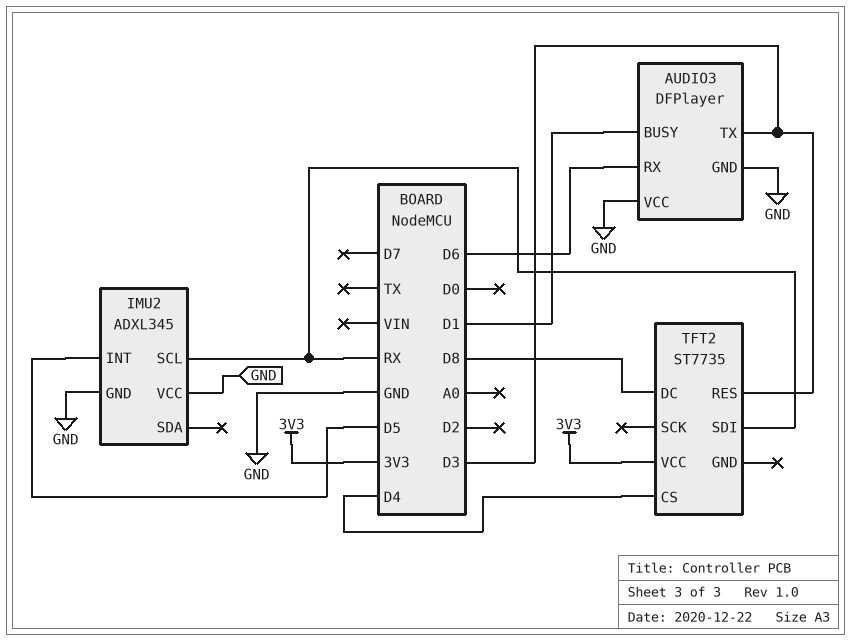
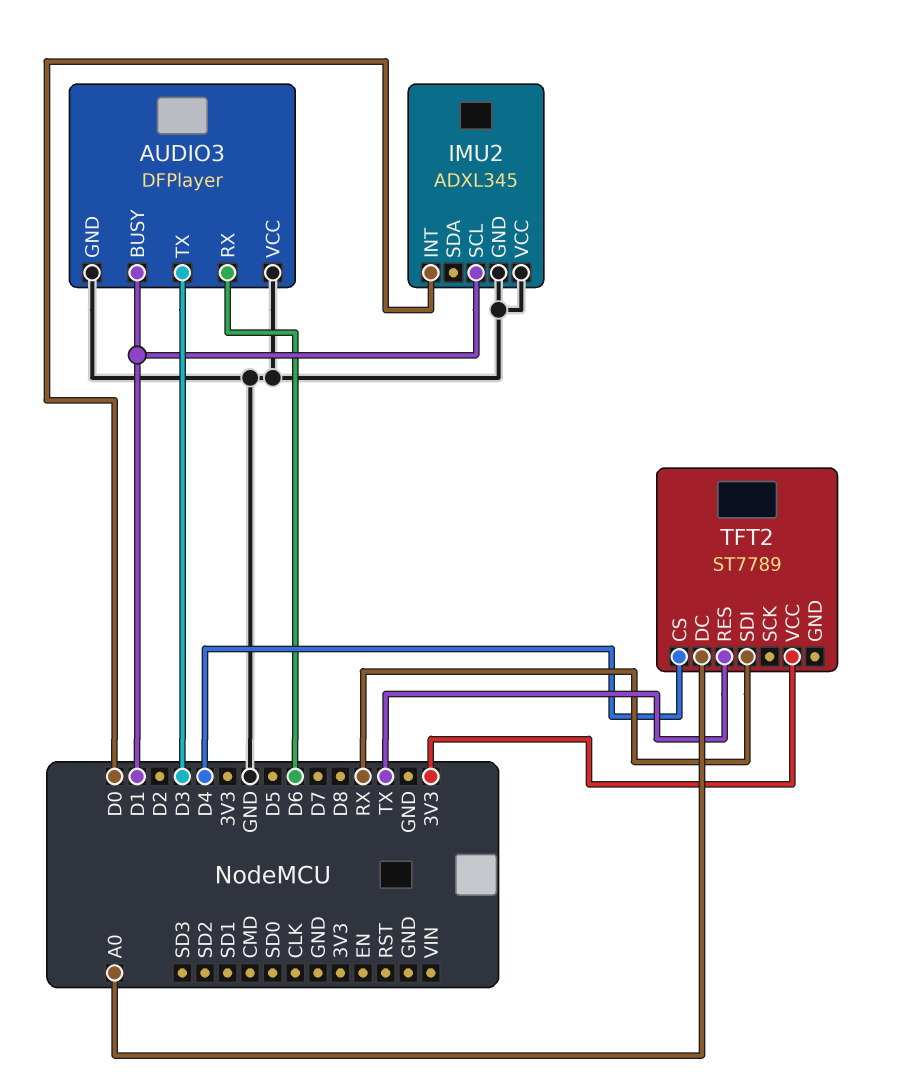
IMU2 pin INT: D5 -> D0
IMU2 pin SCL: RX -> D1
TFT2: ST7735 -> ST7789
TFT2 pin DC: D8 -> A0
TFT2 pin RES: D3 -> TX

